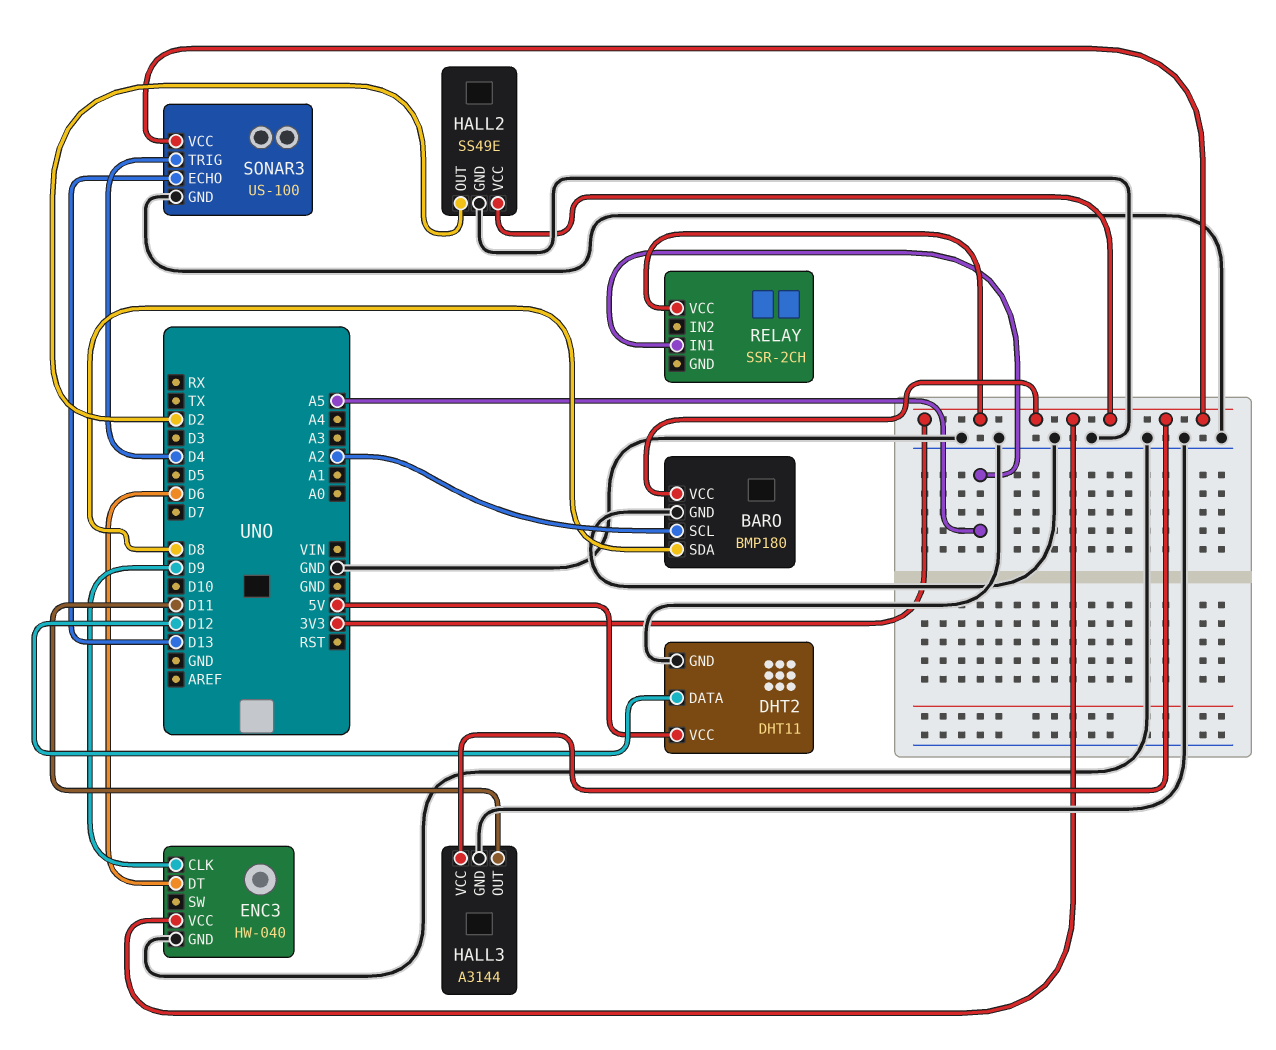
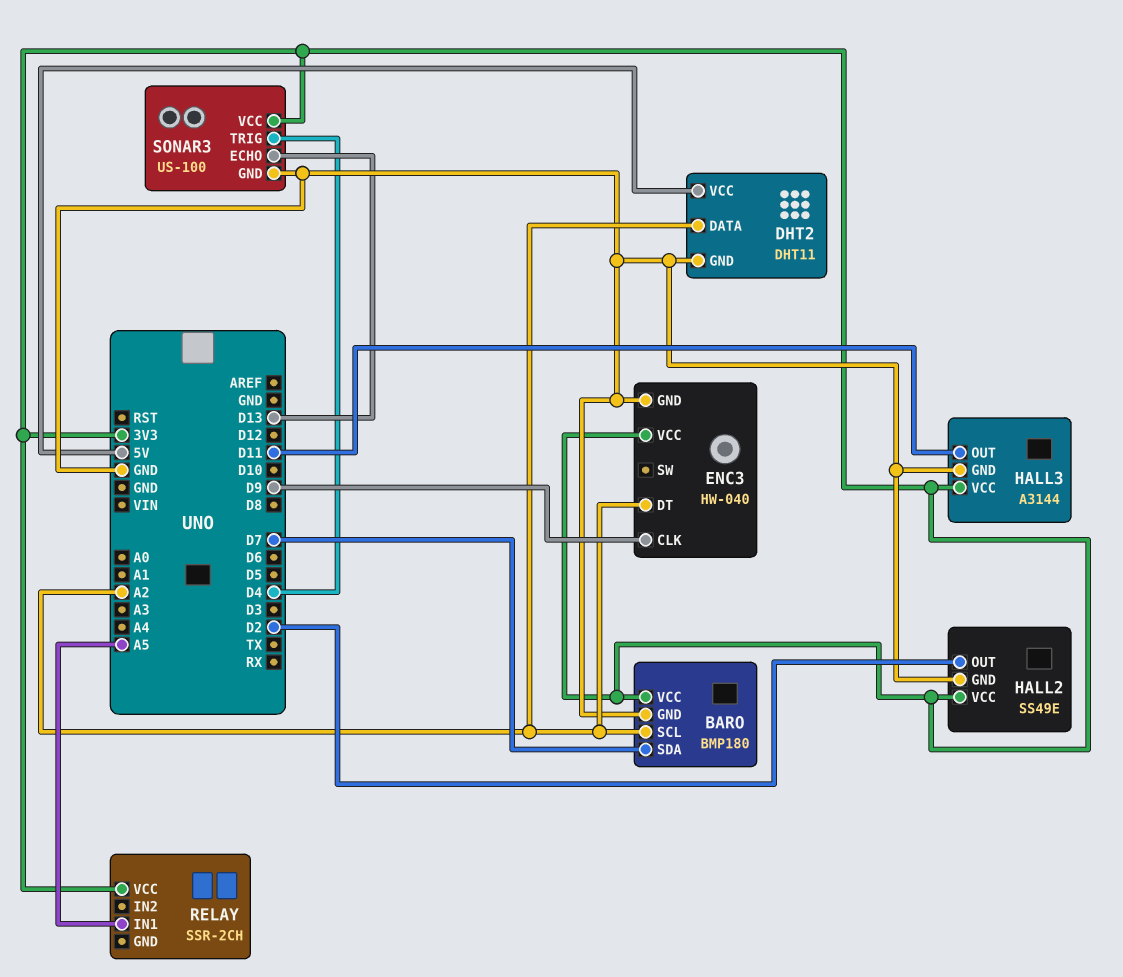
BARO pin SDA: D8 -> D7
DHT2 pin DATA: D12 -> A2
ENC3 pin DT: D6 -> A2

